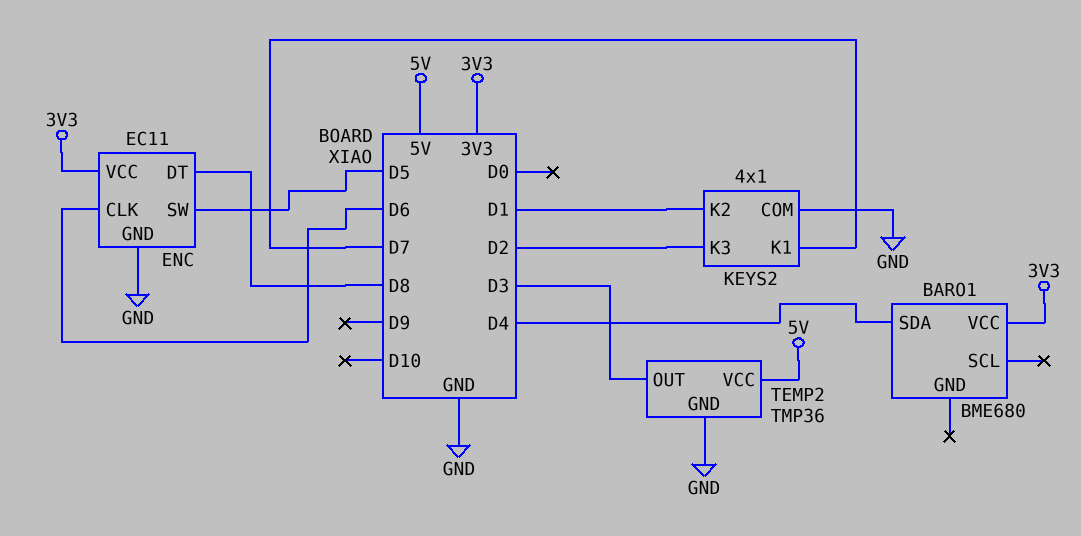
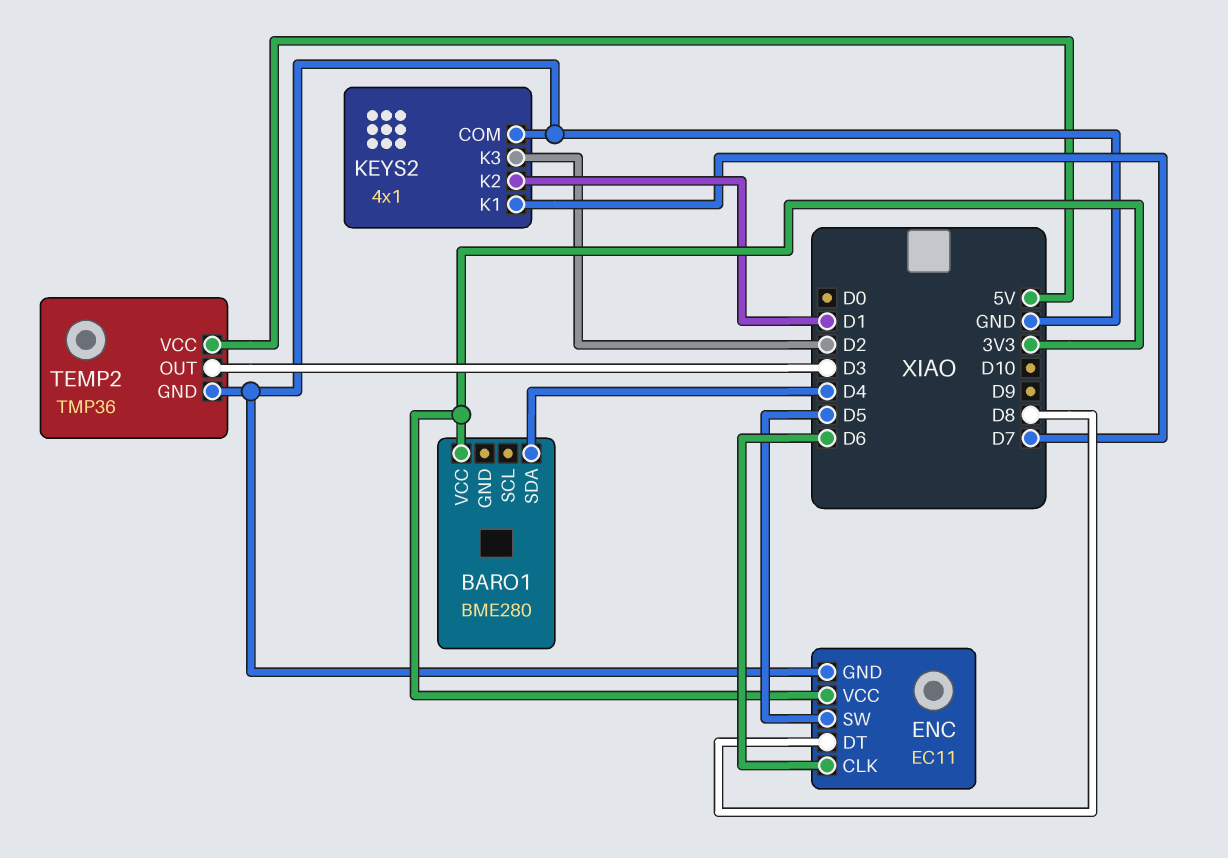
BARO1: BME680 -> BME280

